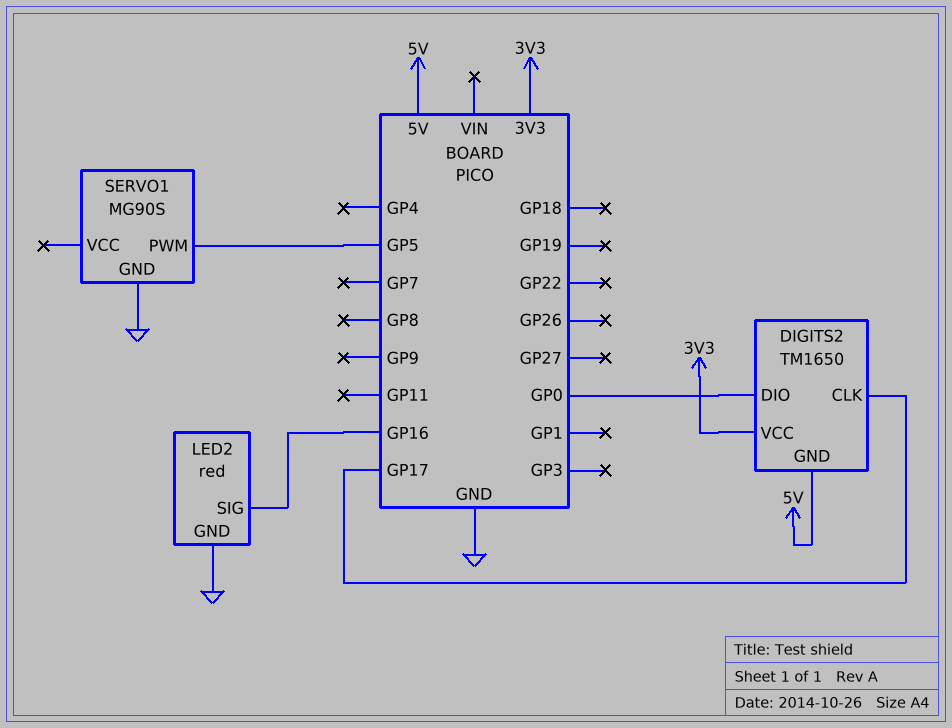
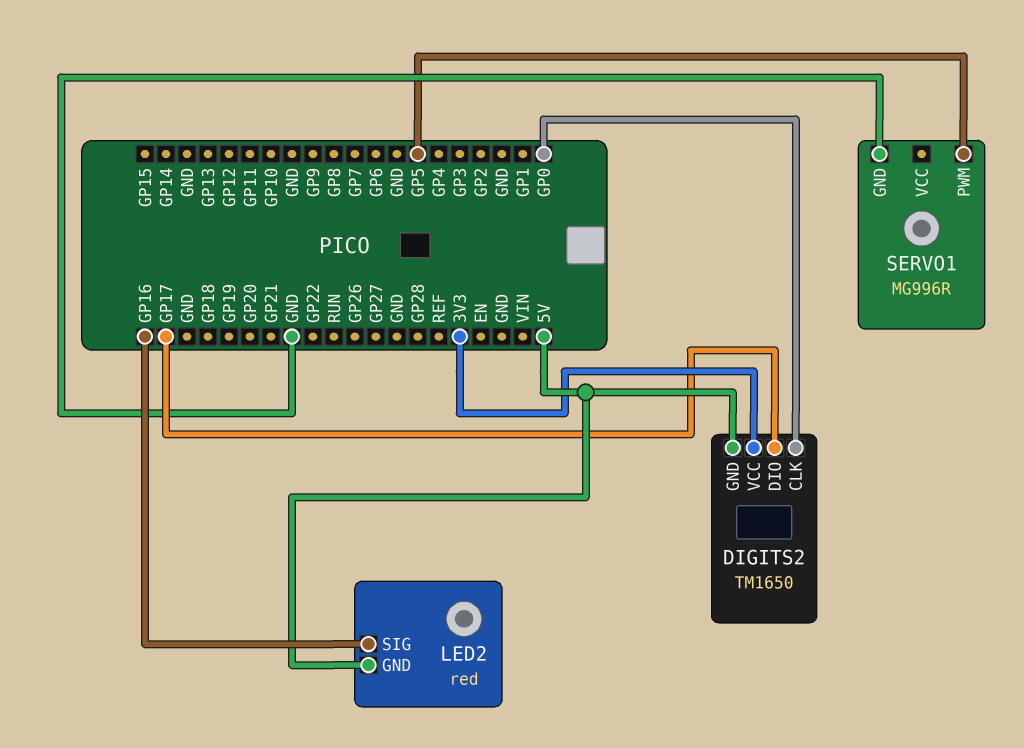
DIGITS2 pin CLK: GP17 -> GP0
DIGITS2 pin DIO: GP0 -> GP17
LED2 pin GND: GND -> 5V
SERVO1: MG90S -> MG996R

